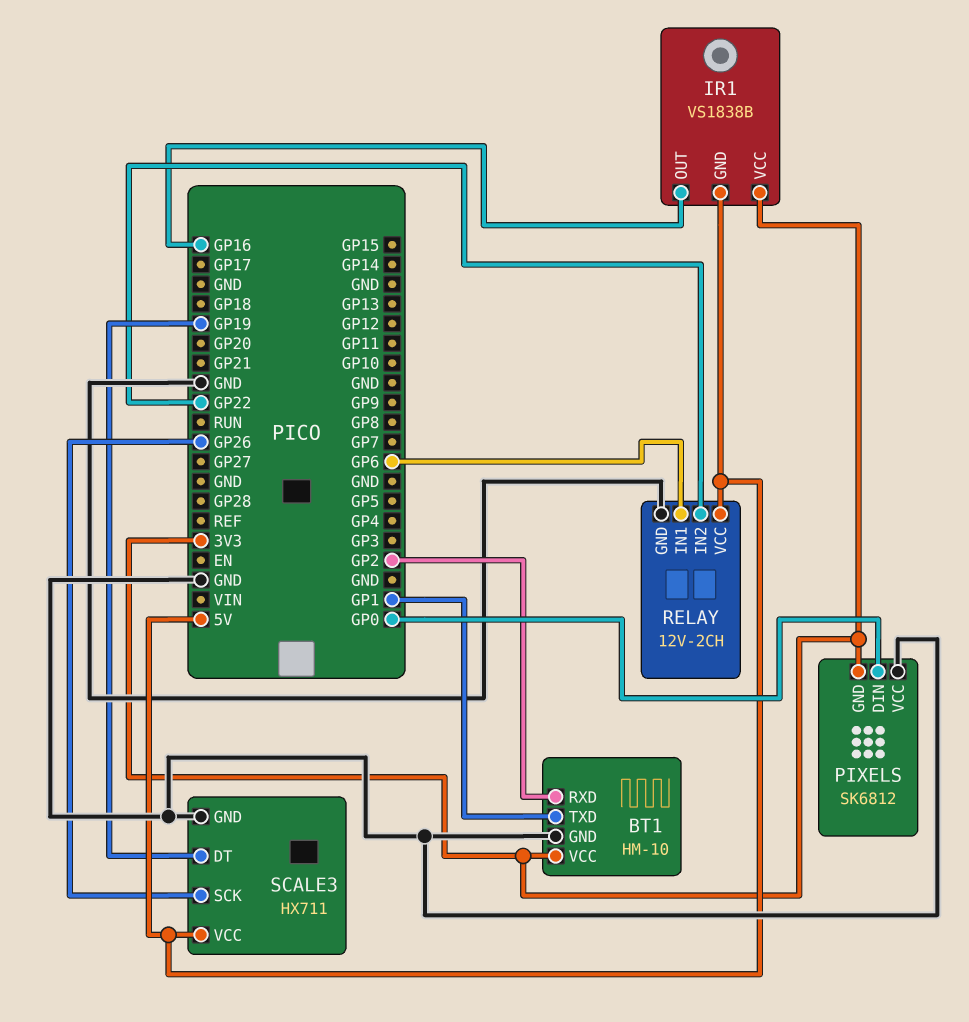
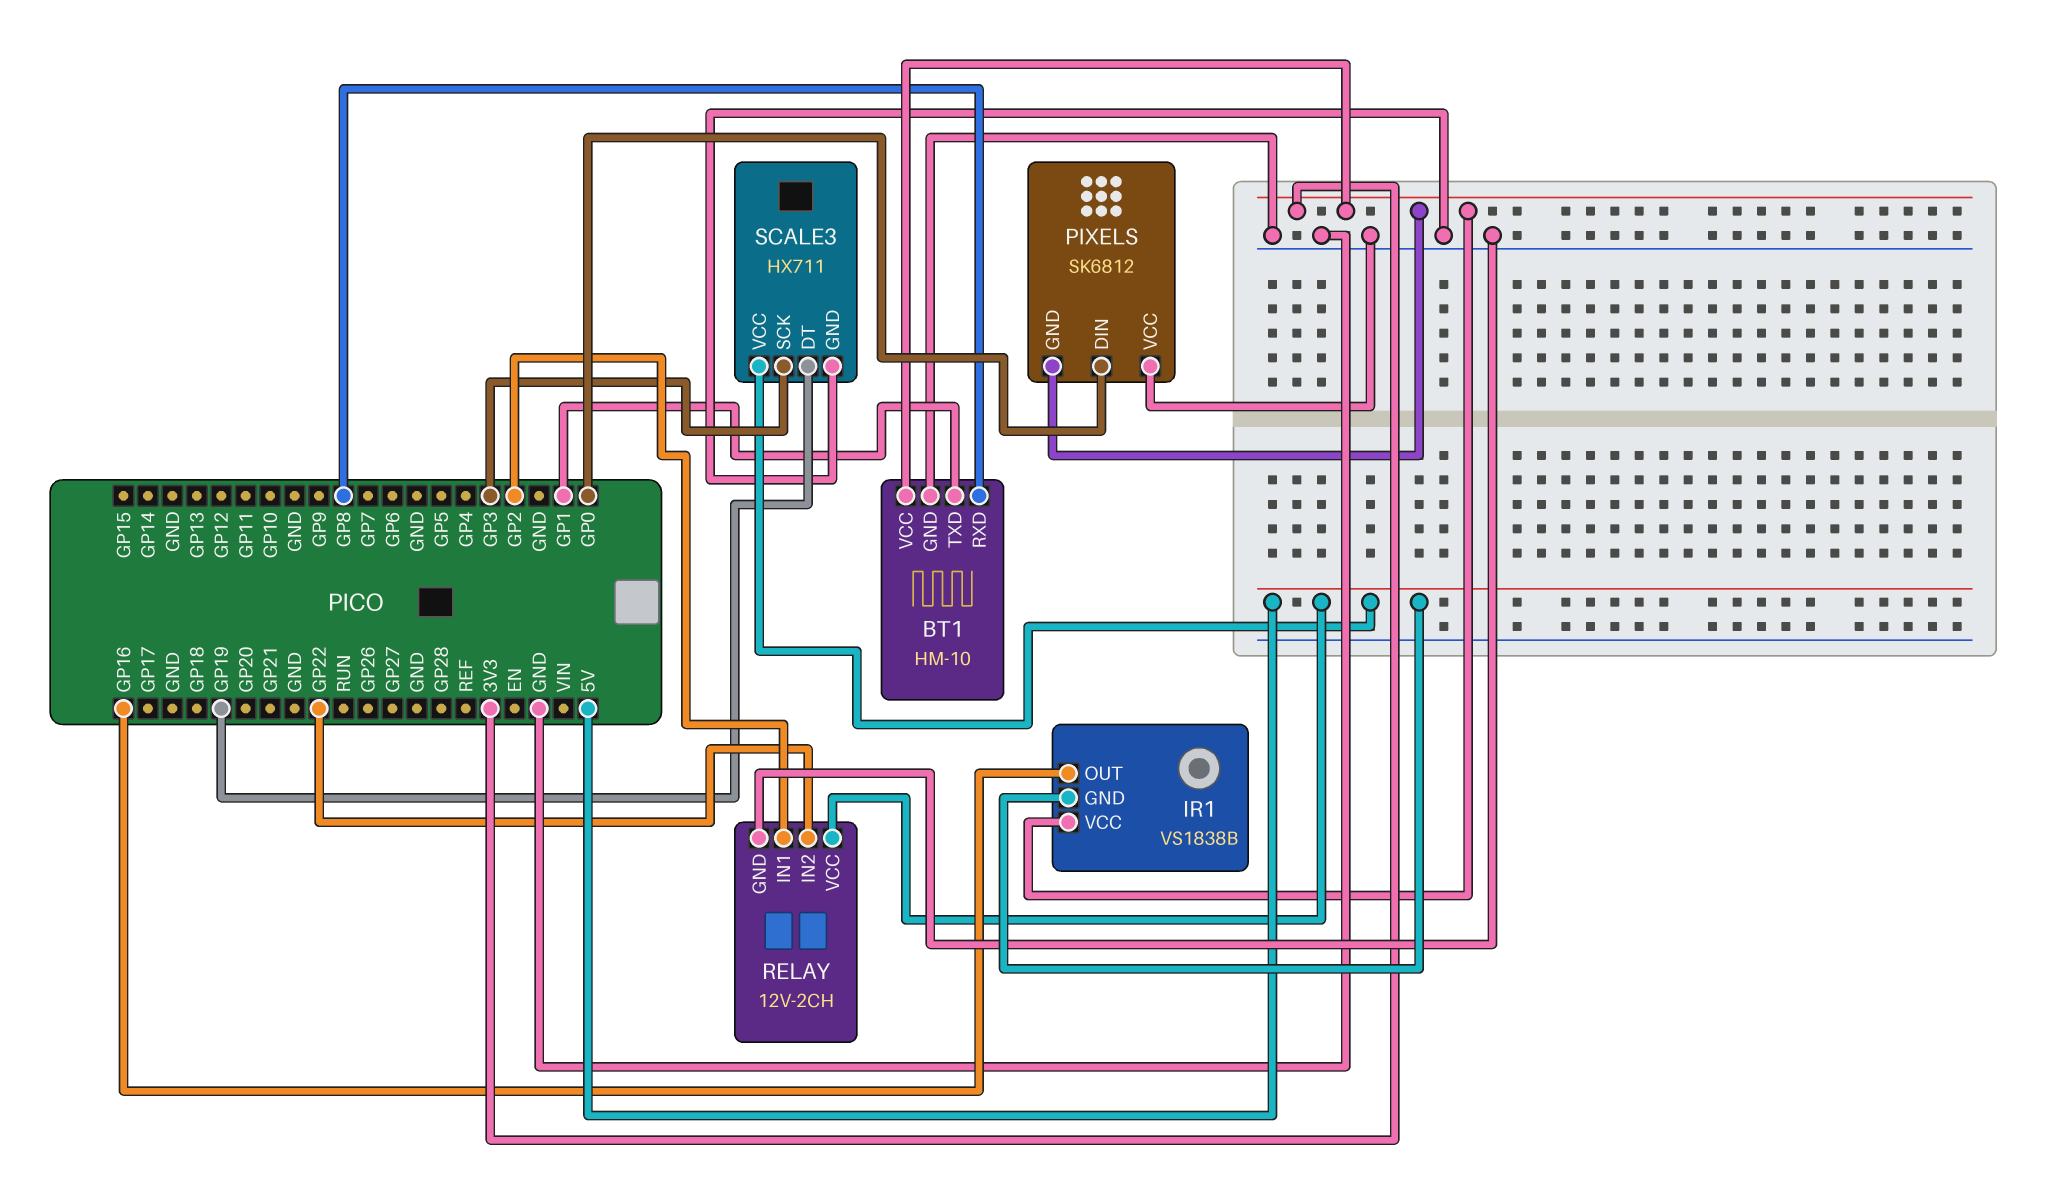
BT1 pin RXD: GP2 -> GP8
RELAY pin IN1: GP6 -> GP2
SCALE3 pin SCK: GP26 -> GP3

